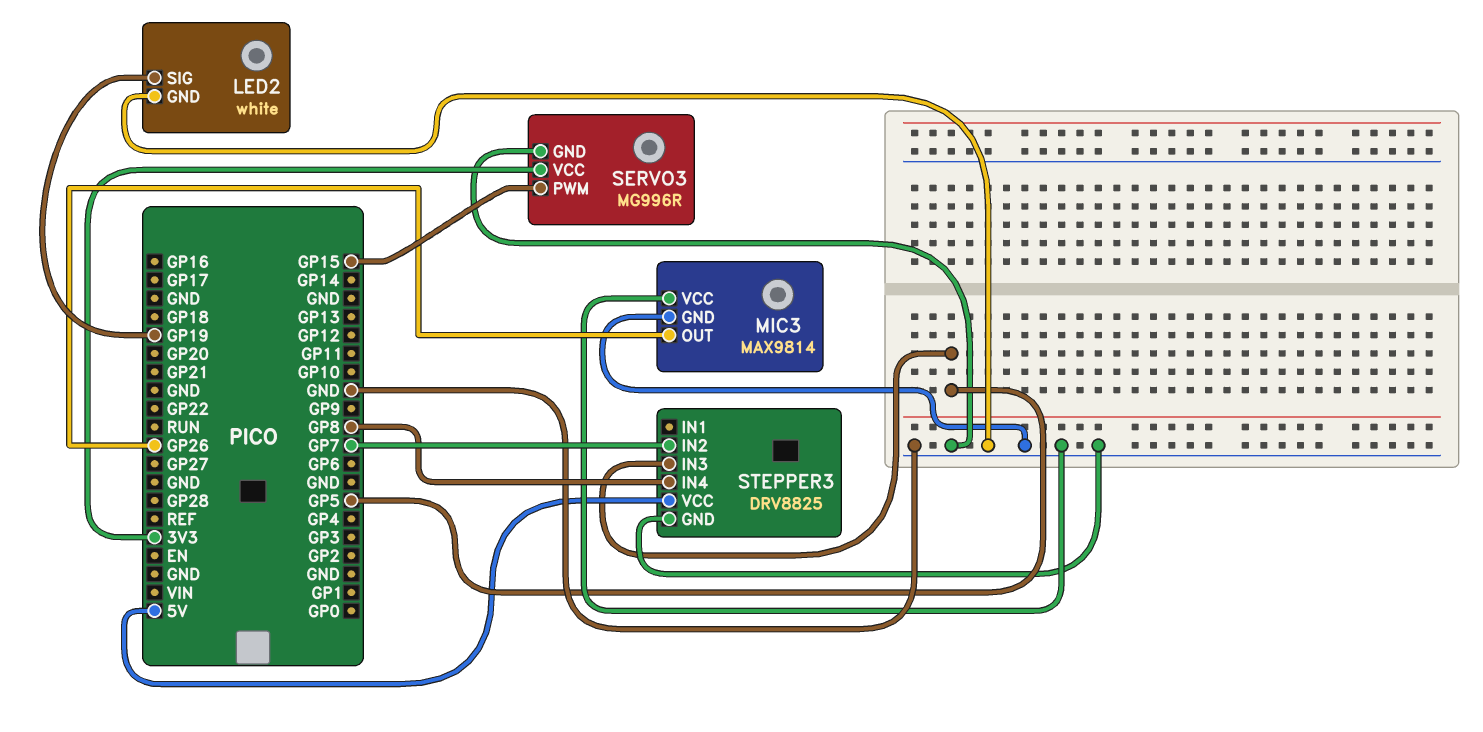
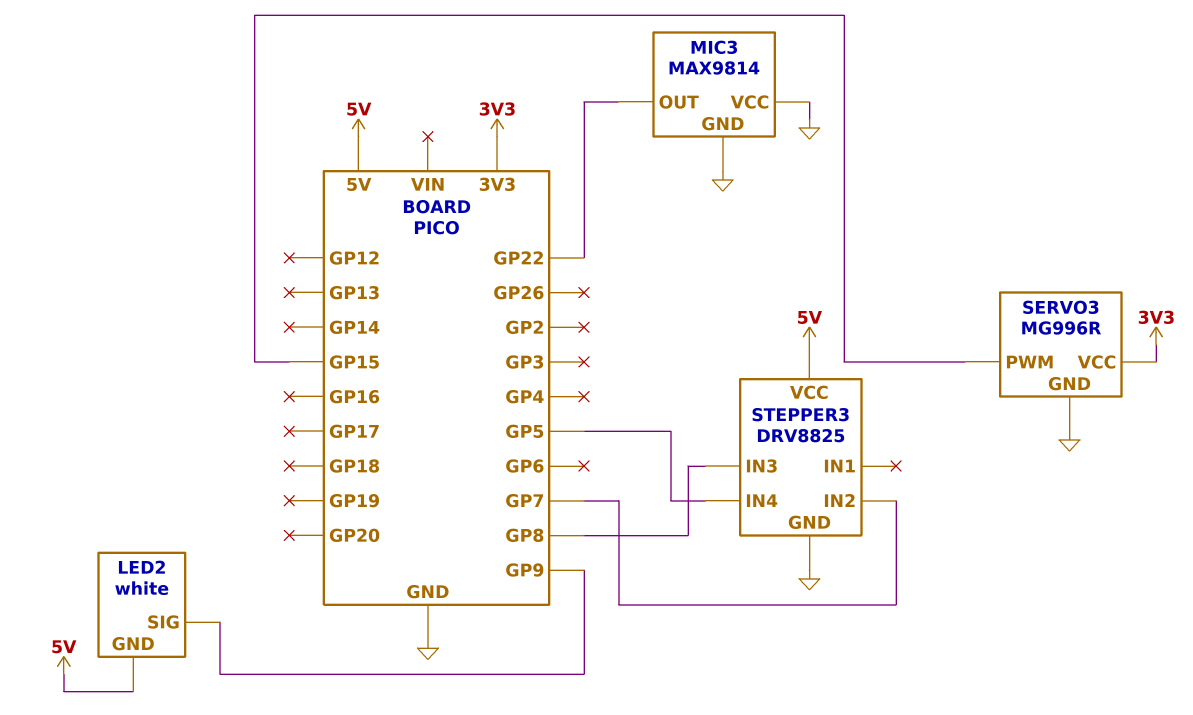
LED2 pin GND: GND -> 5V
LED2 pin SIG: GP19 -> GP9
MIC3 pin OUT: GP26 -> GP22
STEPPER3 pin IN3: GP5 -> GP8
STEPPER3 pin IN4: GP8 -> GP5

